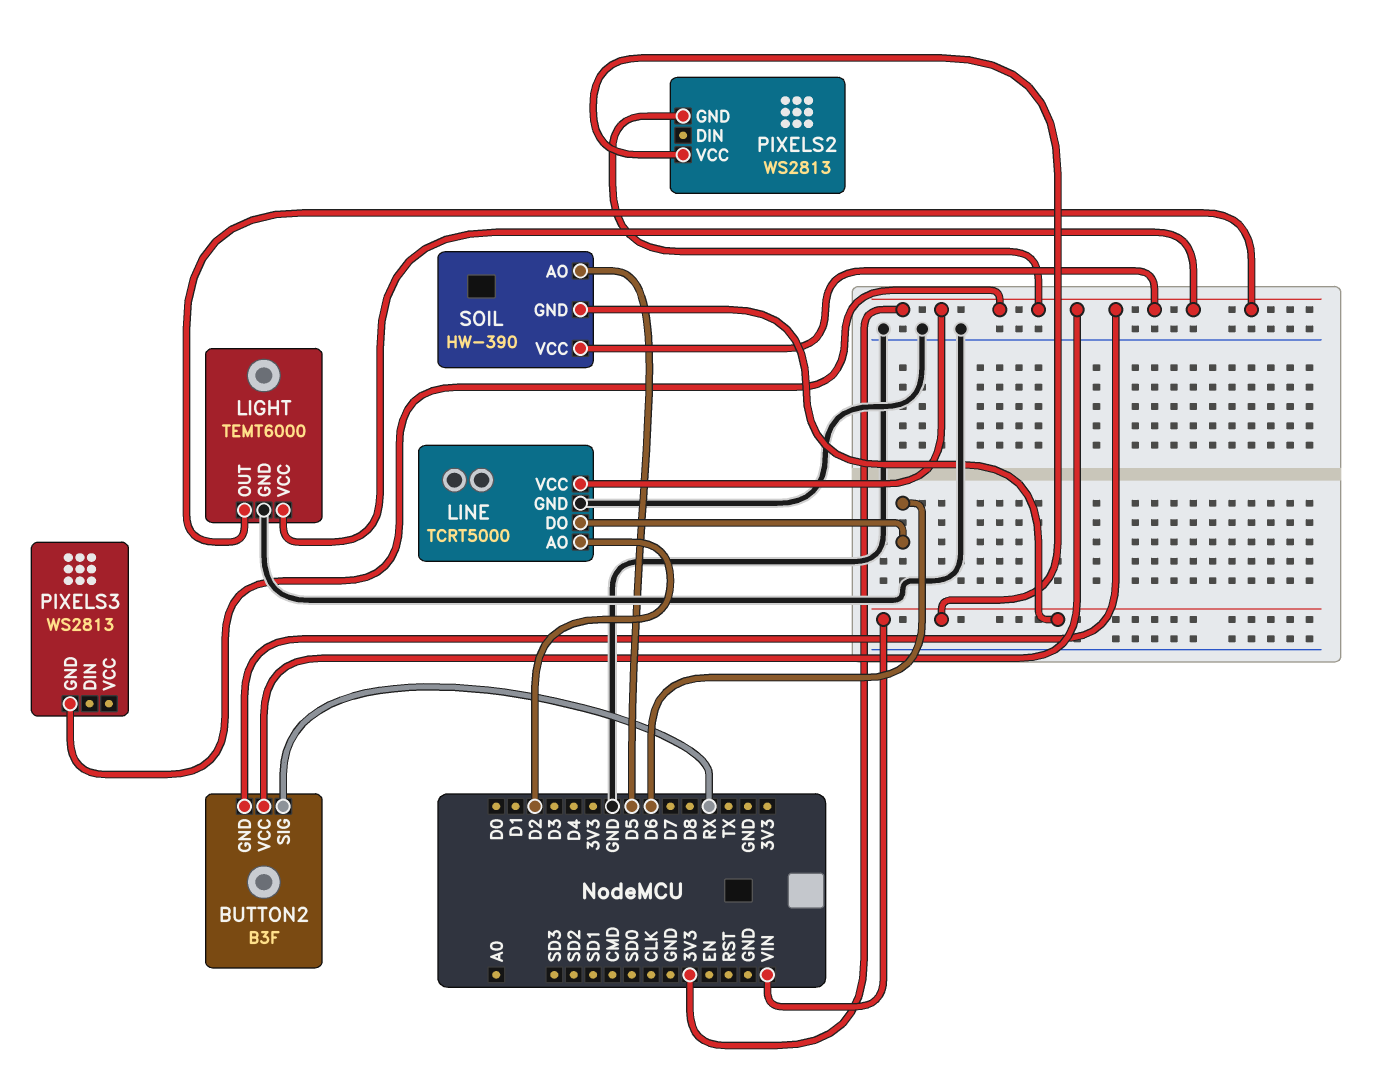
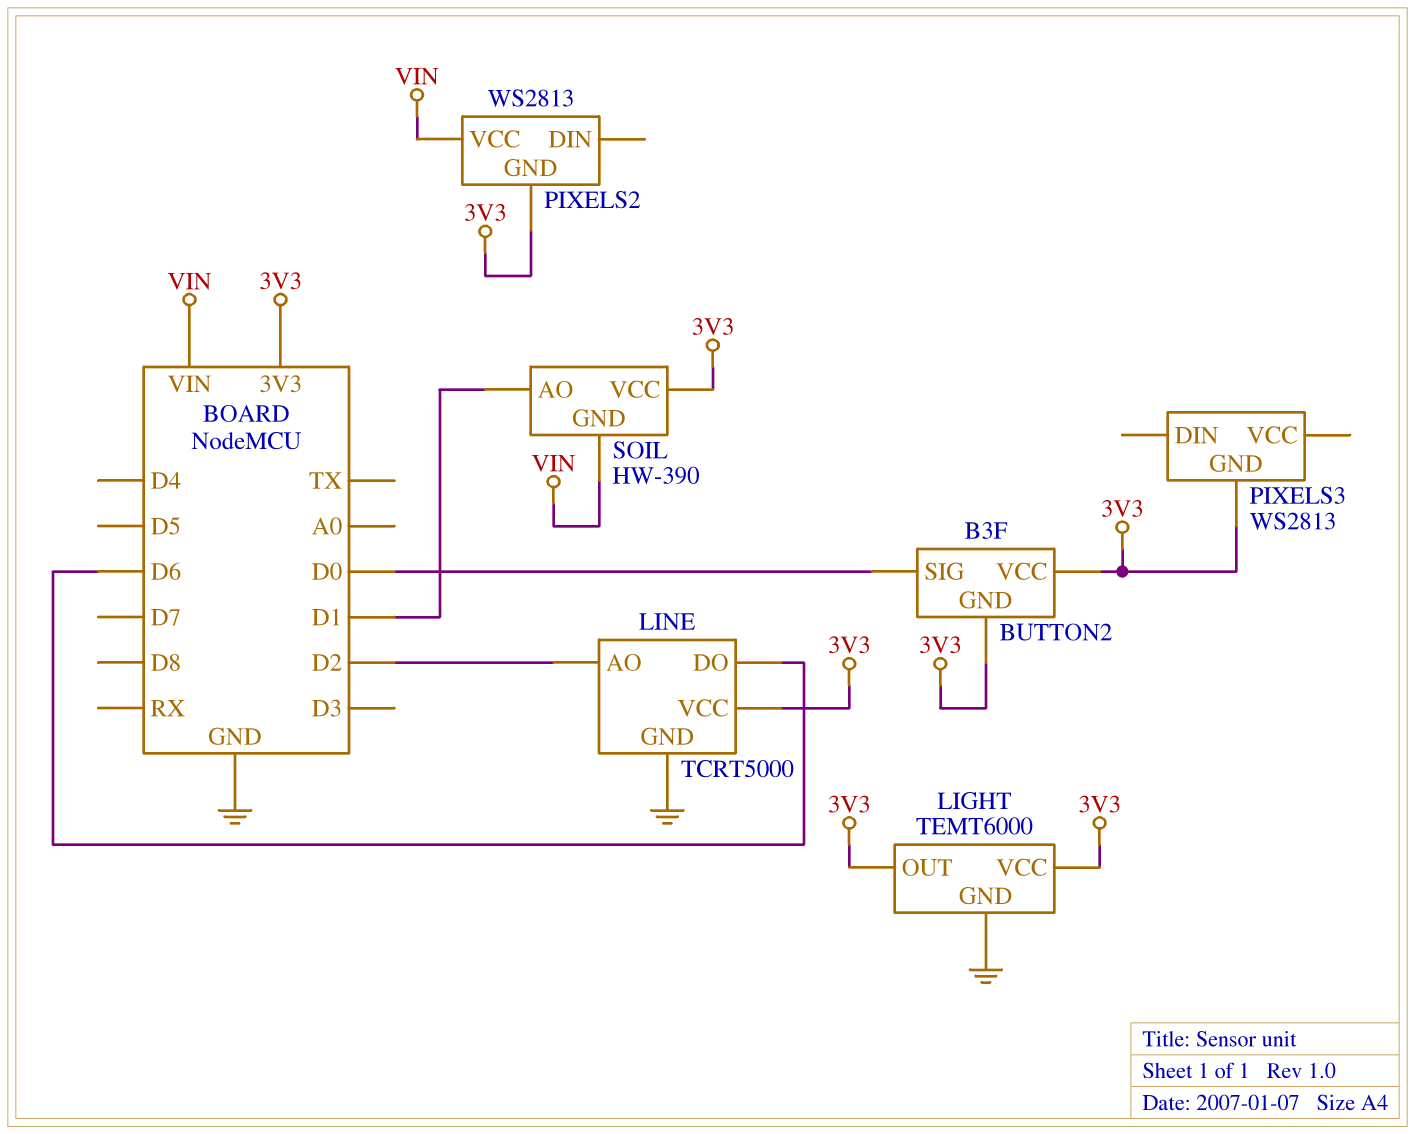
BUTTON2 pin SIG: RX -> D0
SOIL pin AO: D5 -> D1

